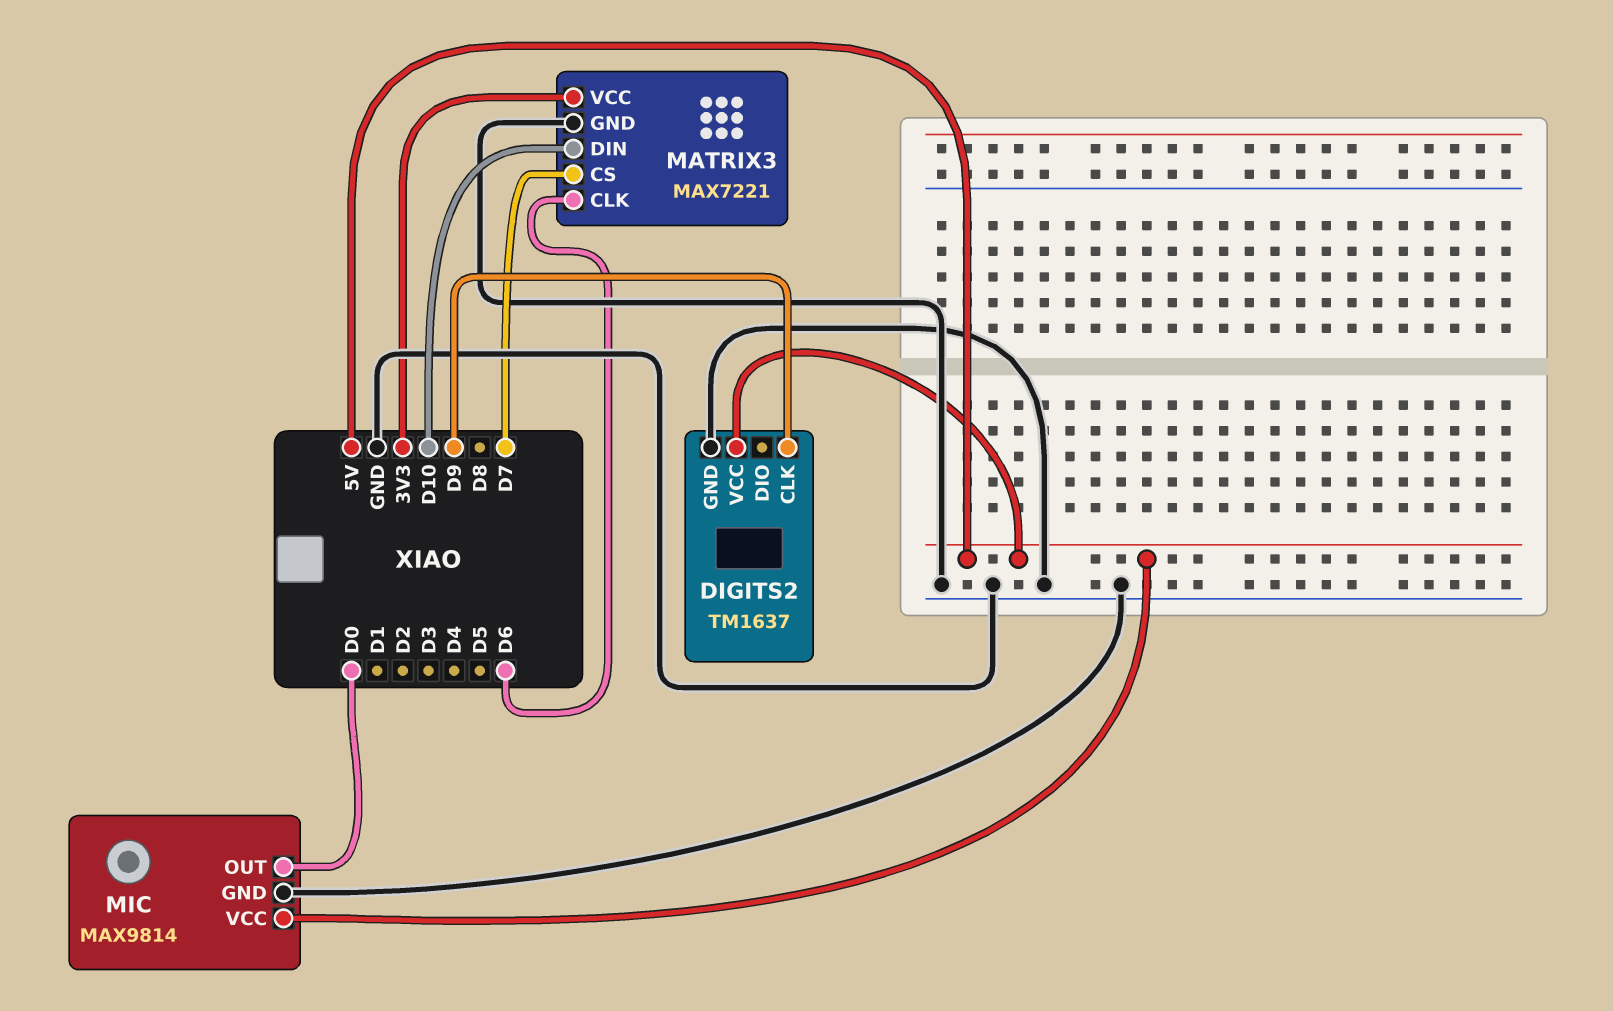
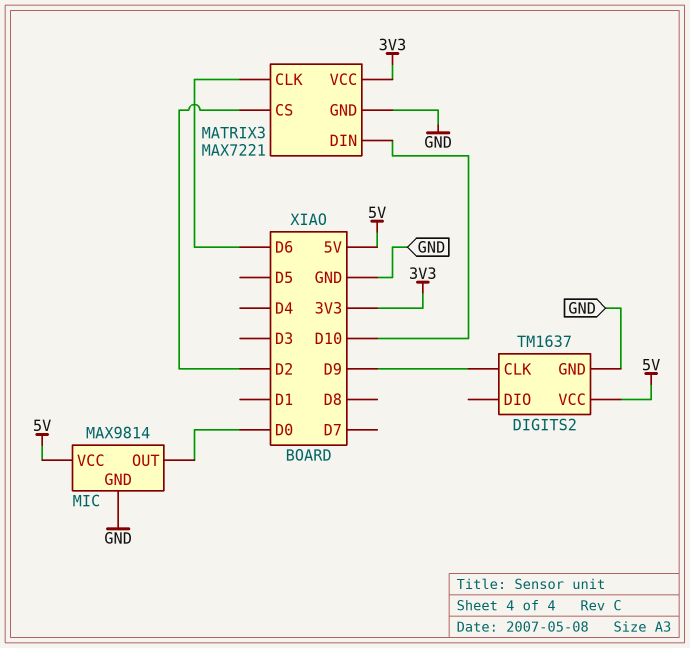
MATRIX3 pin CS: D7 -> D2

